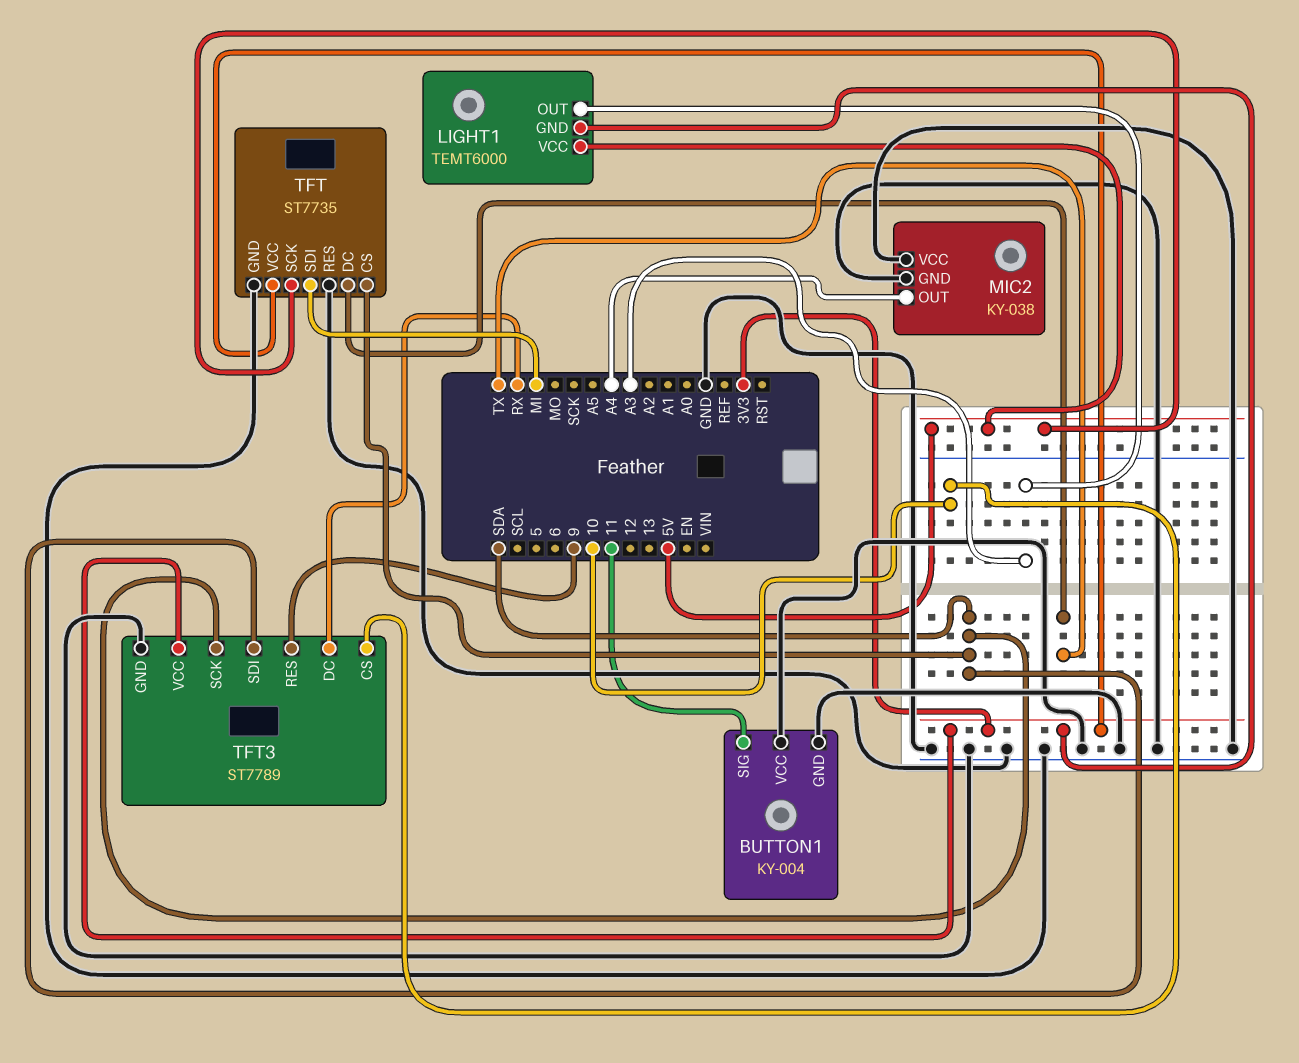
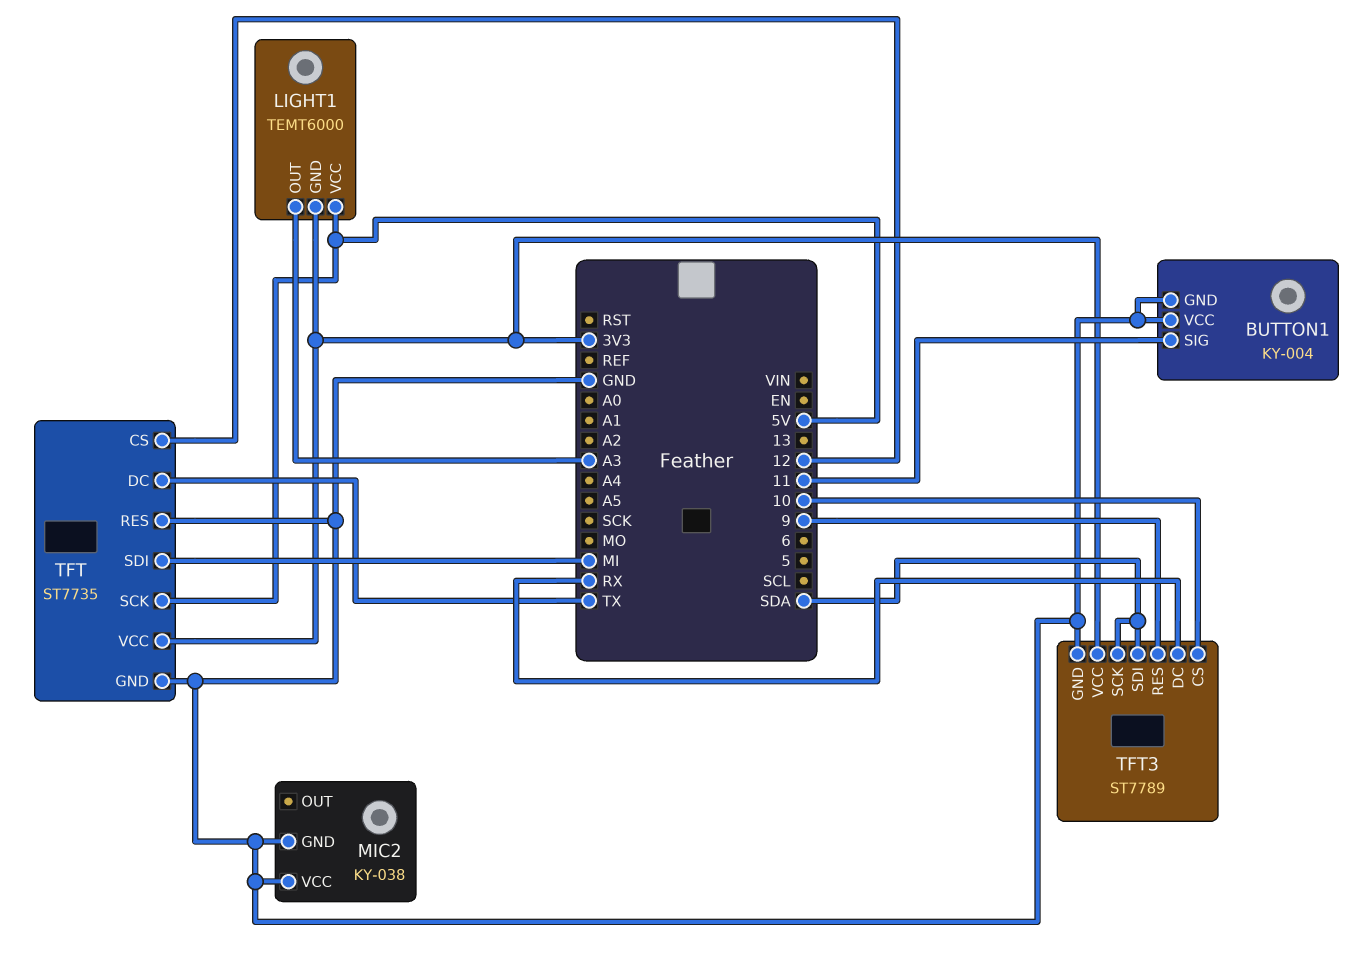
MIC2 pin OUT: A4 -> none
TFT pin CS: SDA -> 12

